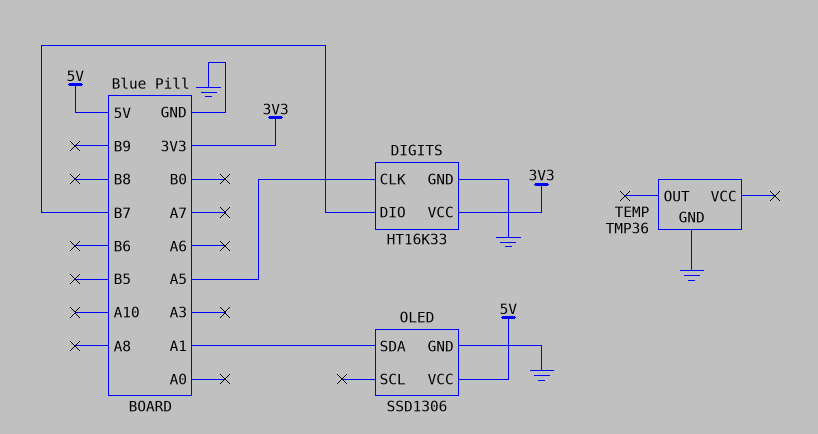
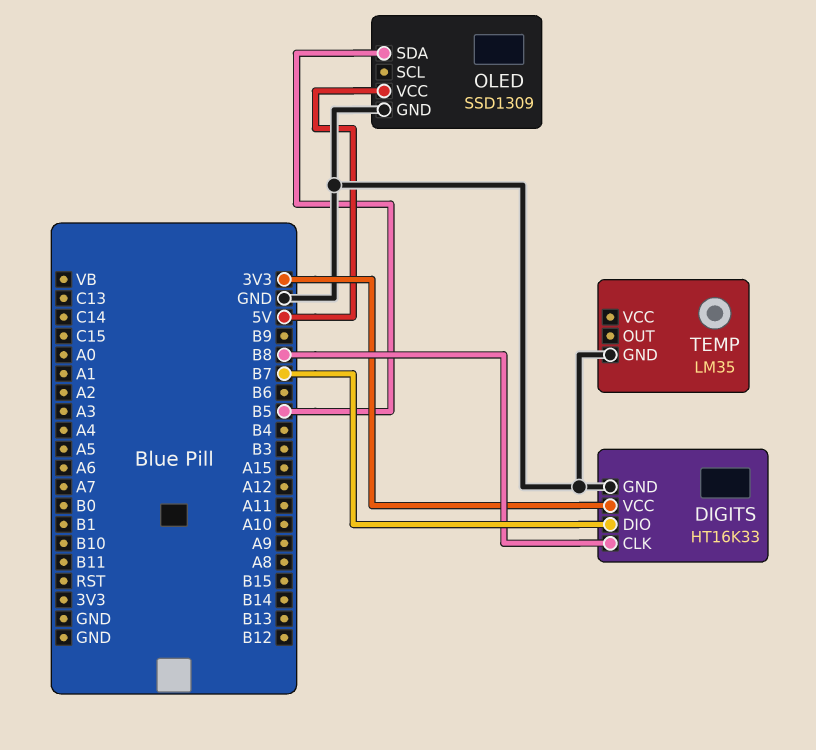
DIGITS pin CLK: A5 -> B8
OLED: SSD1306 -> SSD1309
OLED pin SDA: A1 -> B5
TEMP: TMP36 -> LM35

